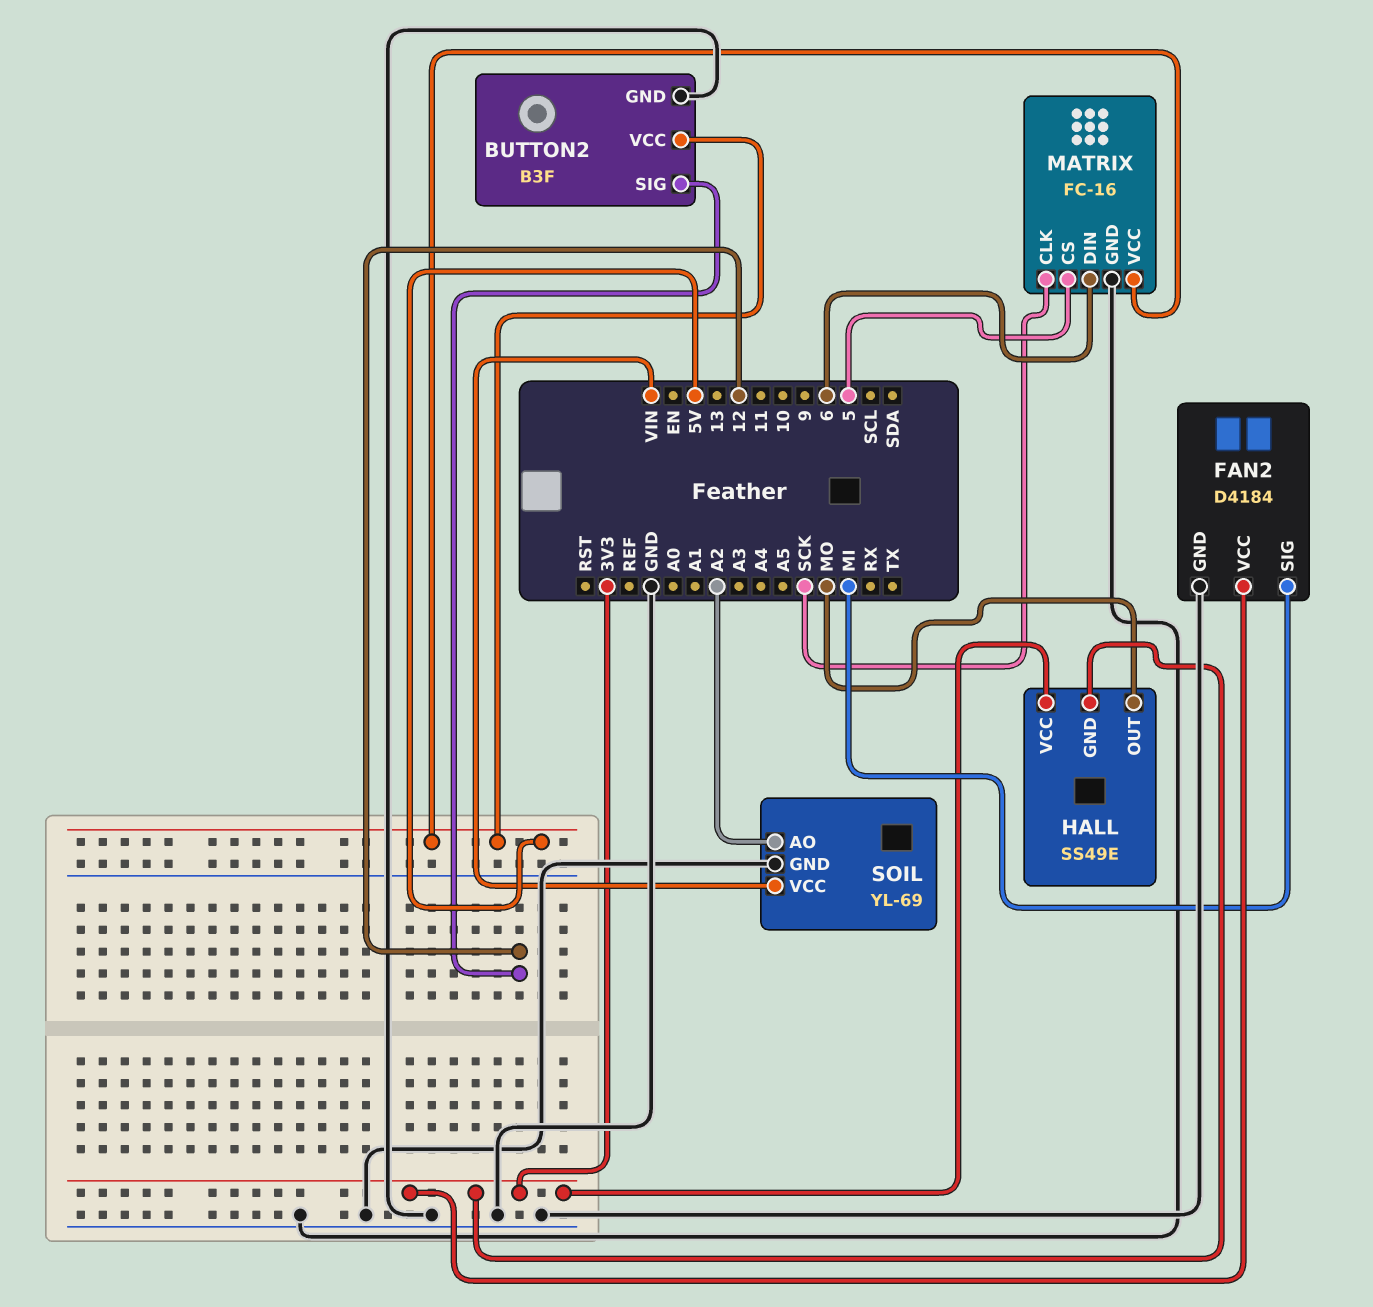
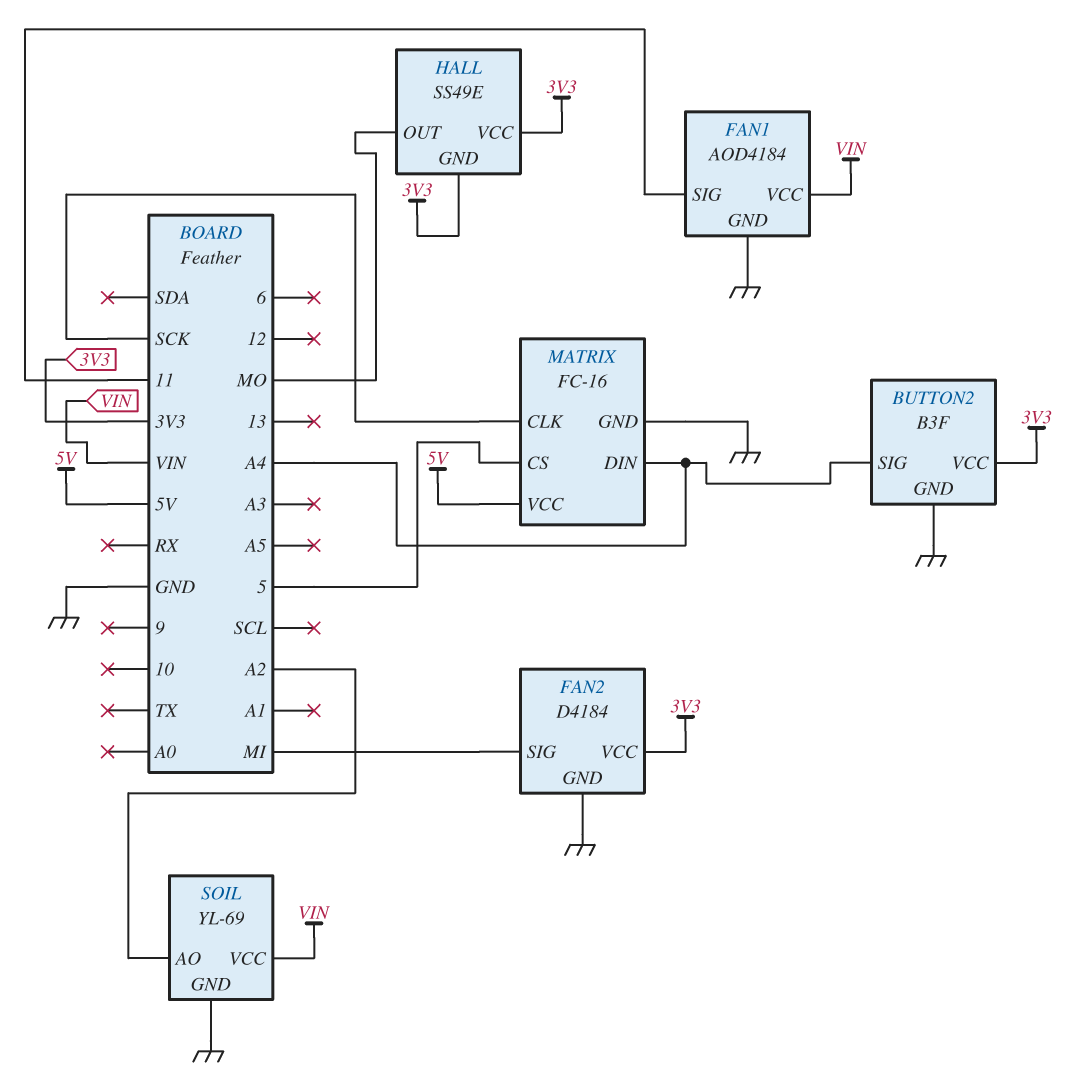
BUTTON2 pin SIG: 12 -> A4
BUTTON2 pin VCC: 5V -> 3V3
FAN1: none -> AOD4184
FAN1 pin GND: none -> GND
FAN1 pin SIG: none -> 11
FAN1 pin VCC: none -> VIN
MATRIX pin DIN: 6 -> A4

